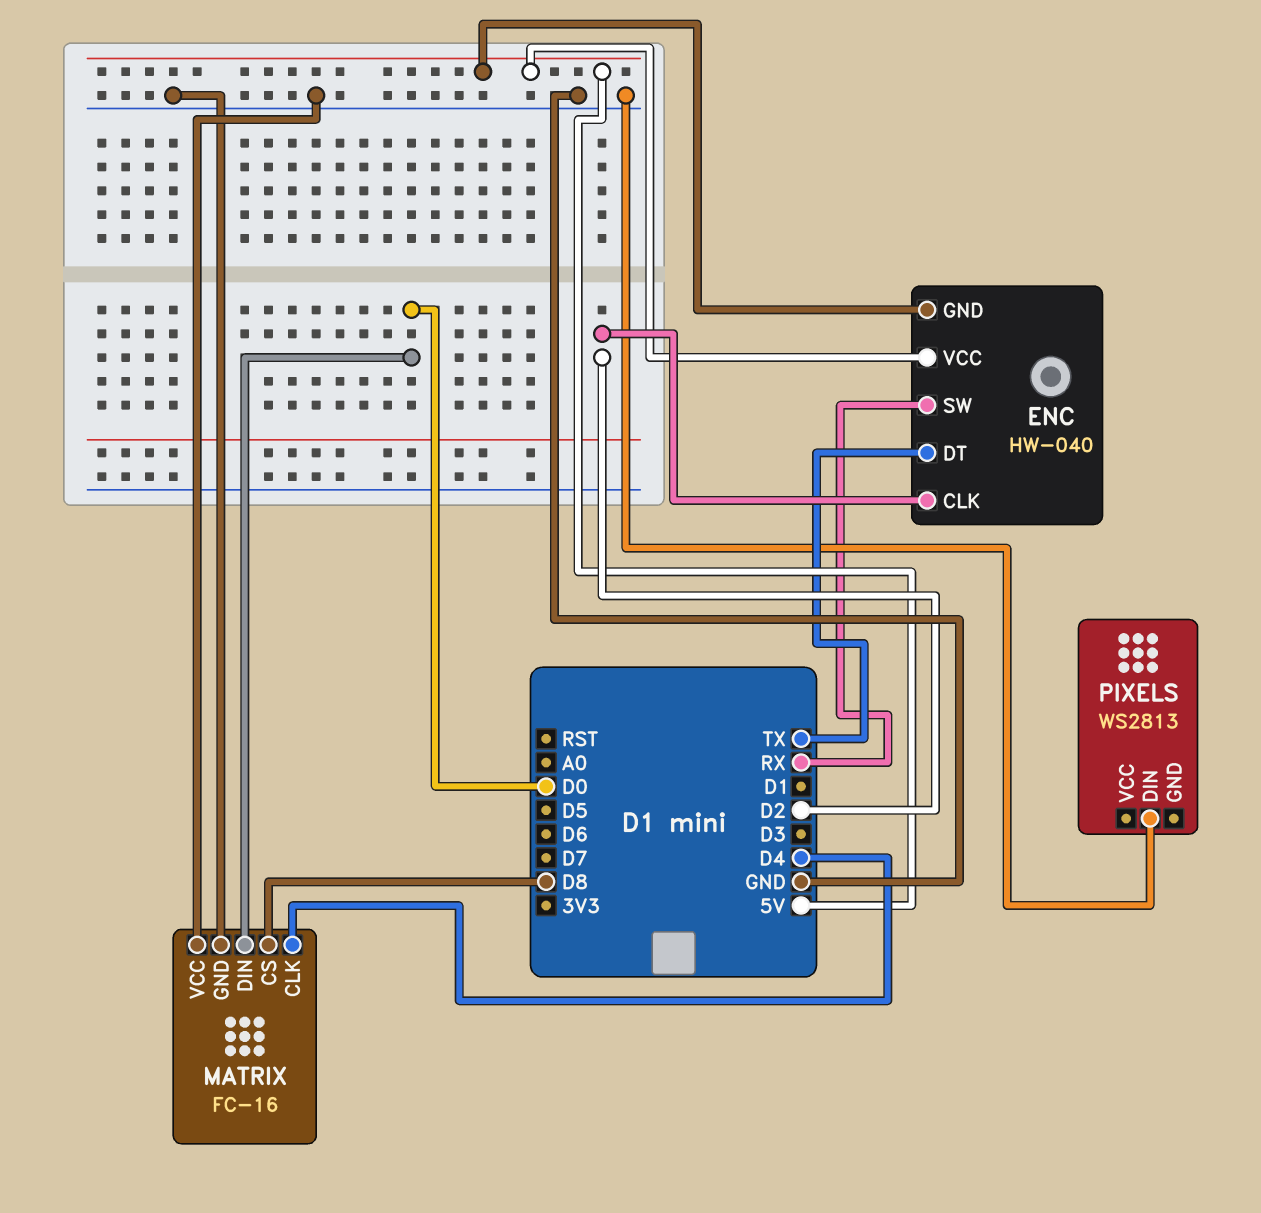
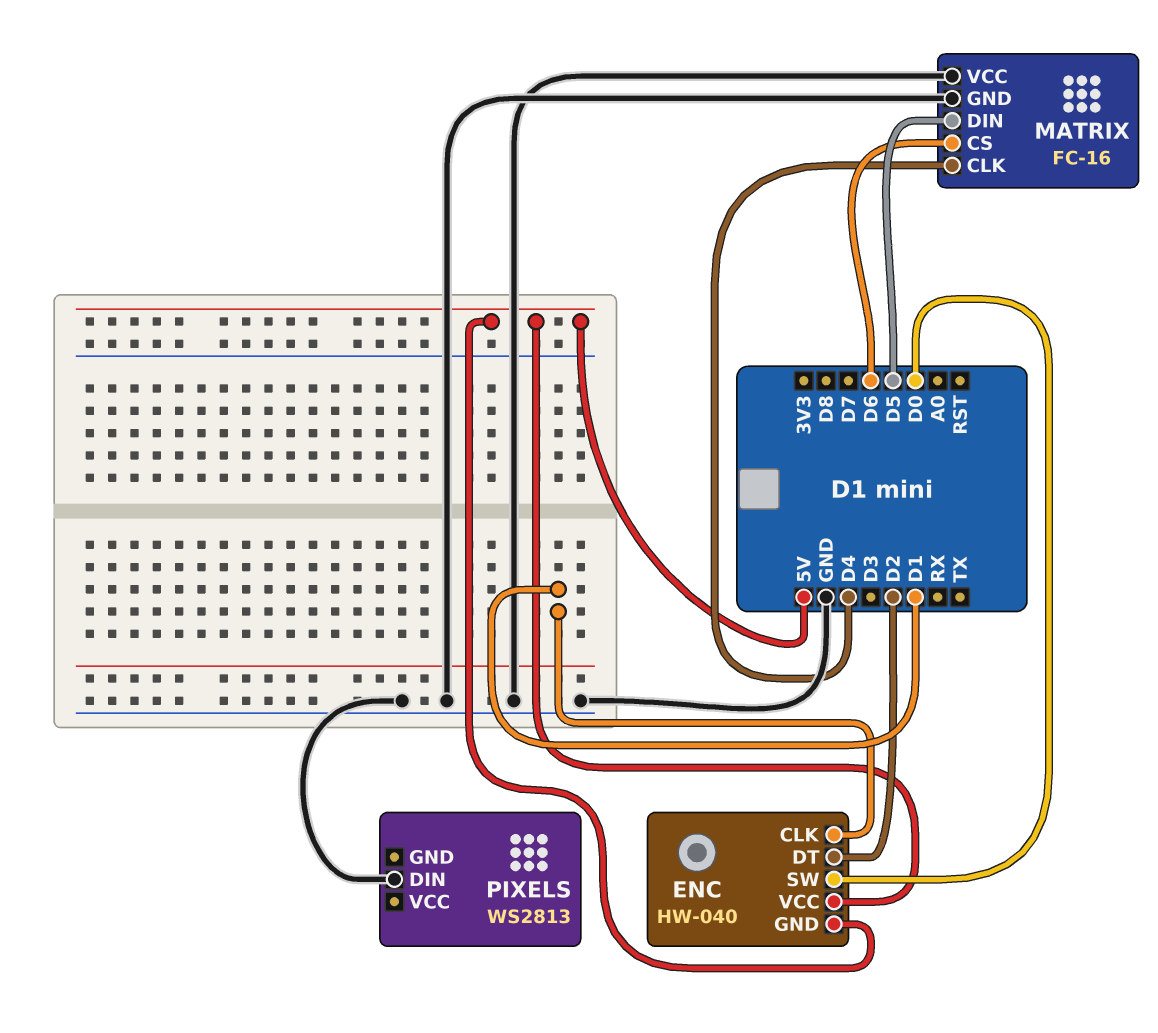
ENC pin CLK: D2 -> D1
ENC pin DT: TX -> D2
ENC pin SW: RX -> D0
MATRIX pin CS: D8 -> D6
MATRIX pin DIN: D0 -> D5

